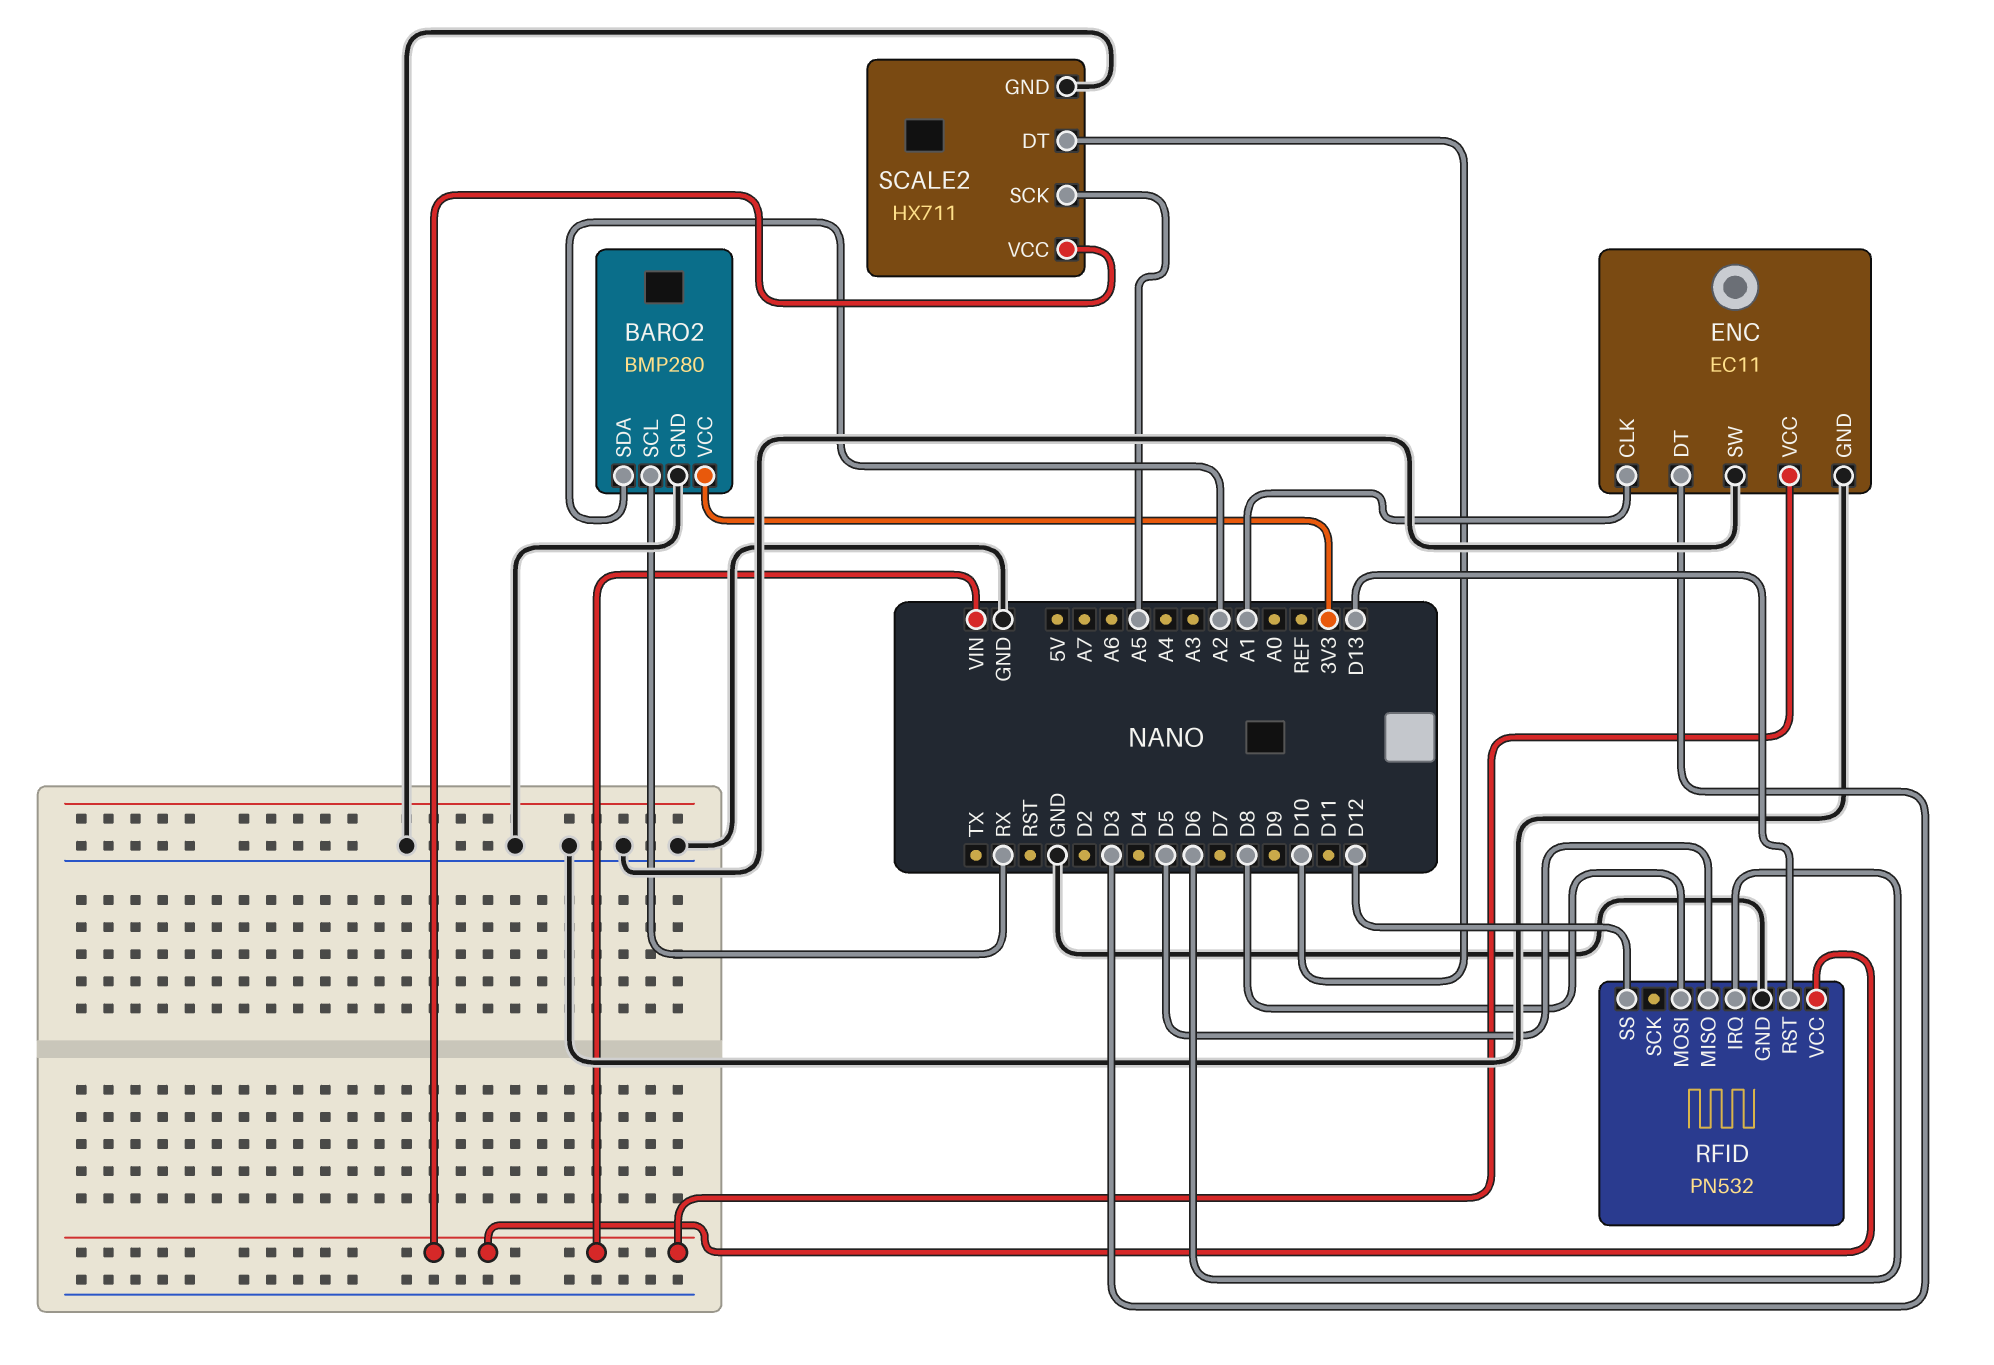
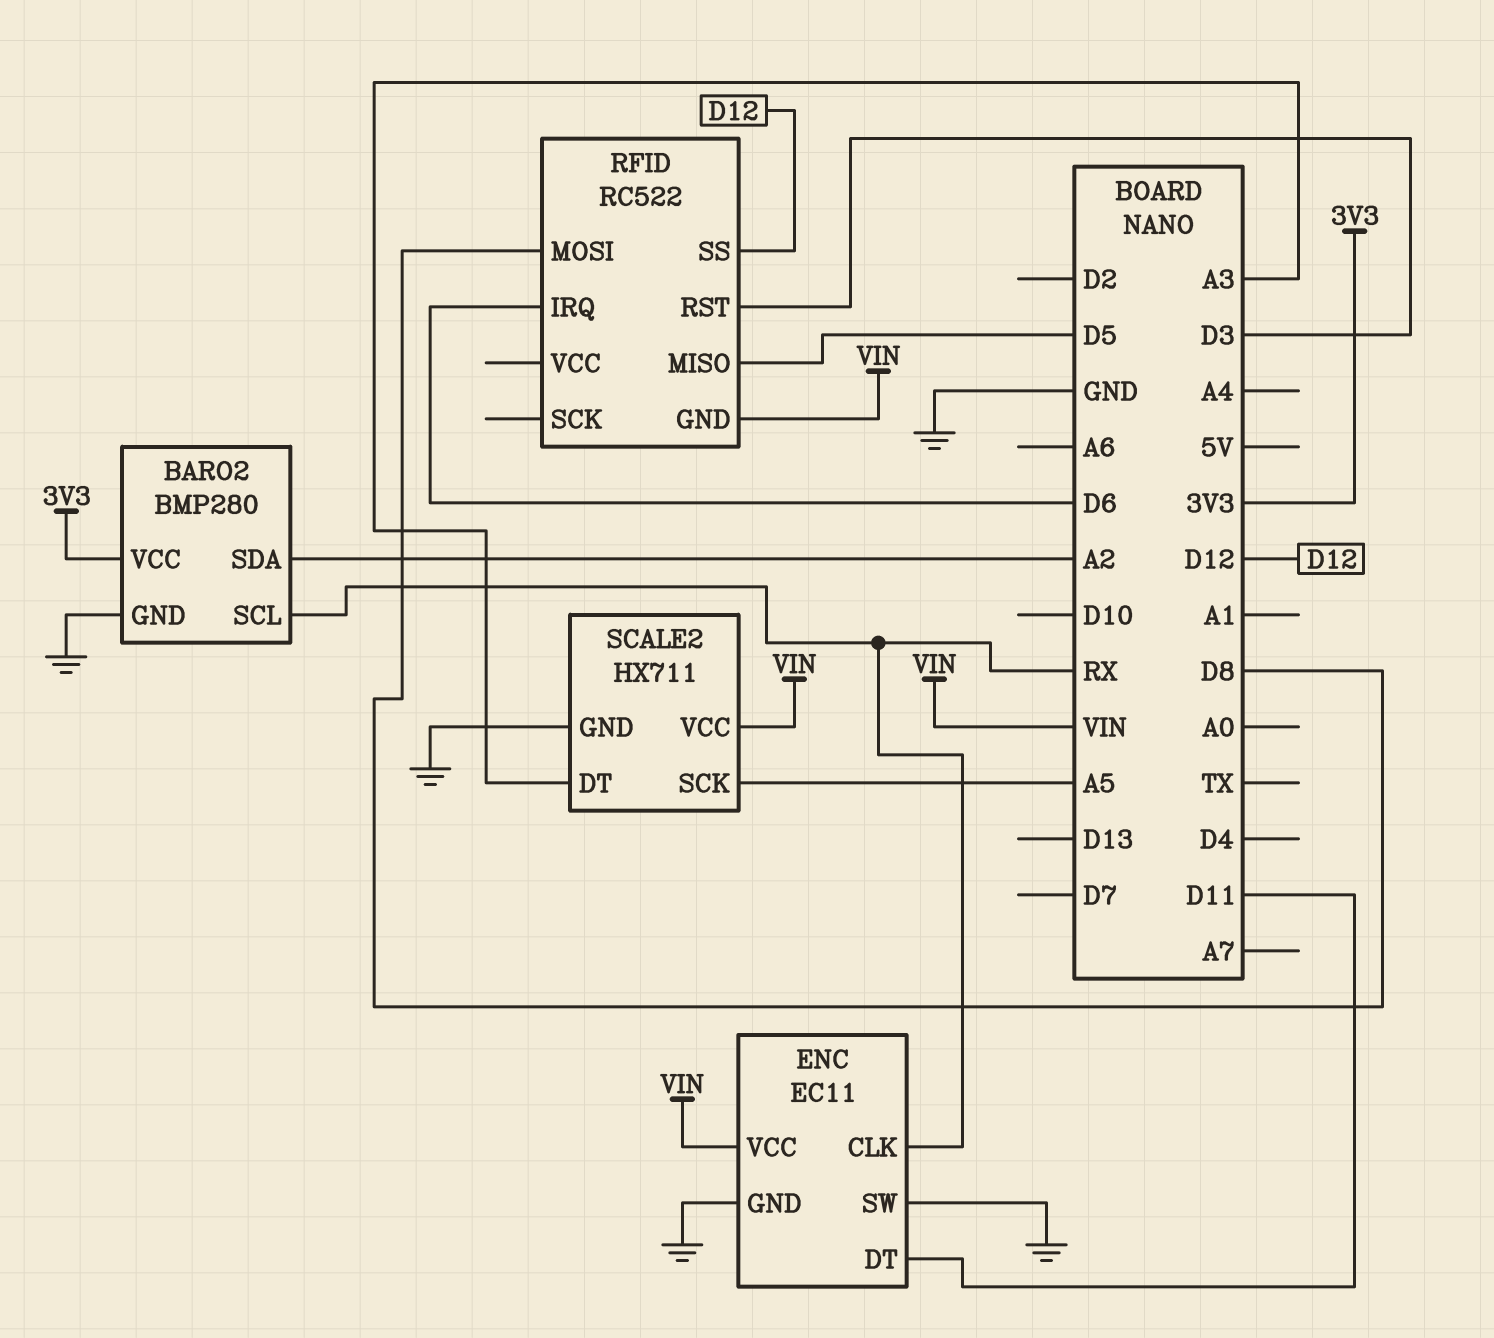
ENC pin CLK: A1 -> RX
ENC pin DT: D3 -> D11
RFID: PN532 -> RC522
RFID pin GND: GND -> VIN
RFID pin RST: D13 -> D3
RFID pin VCC: VIN -> none
SCALE2 pin DT: D10 -> A3

